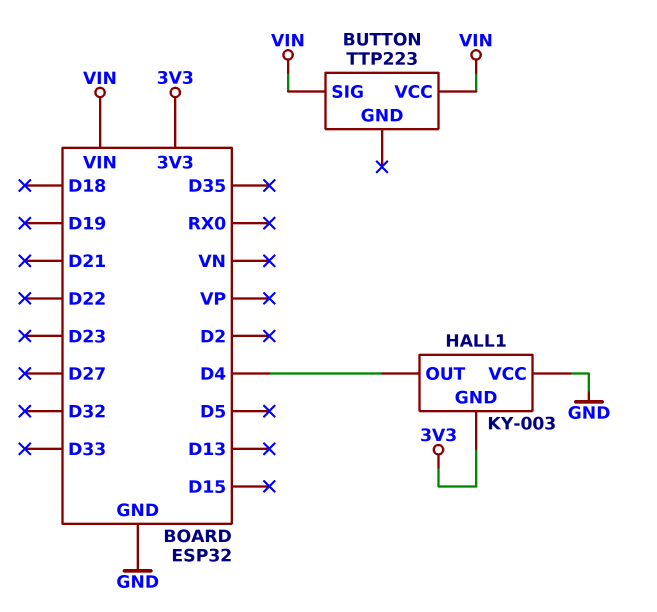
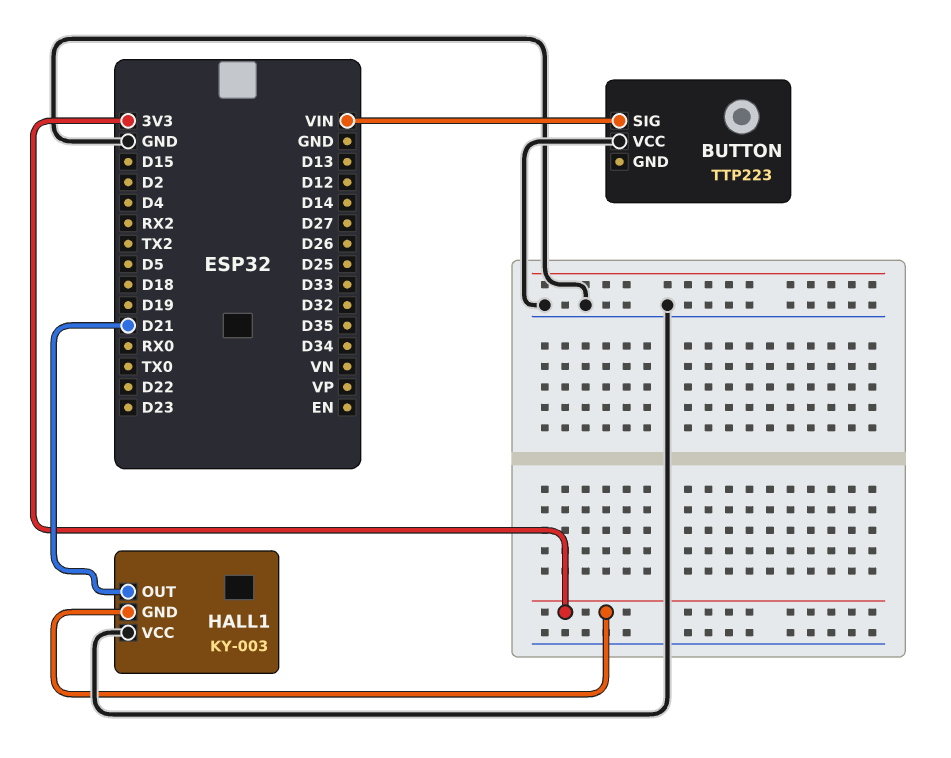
BUTTON pin VCC: VIN -> GND
HALL1 pin OUT: D4 -> D21

